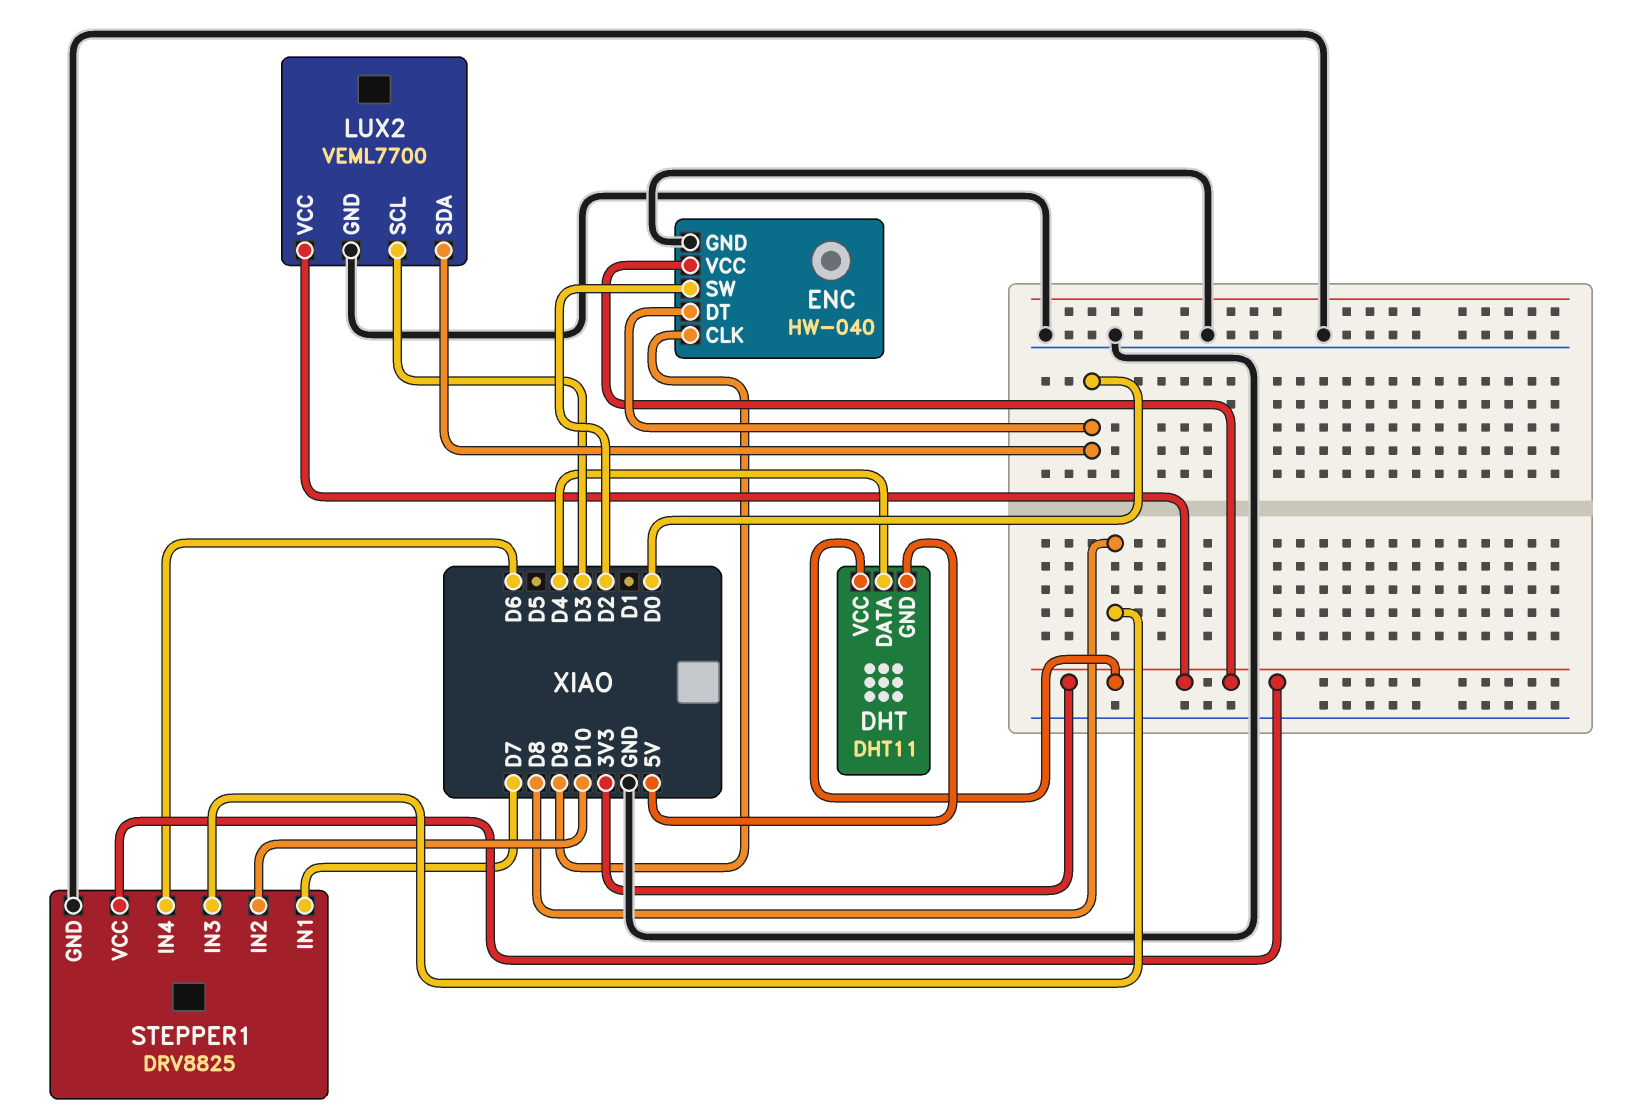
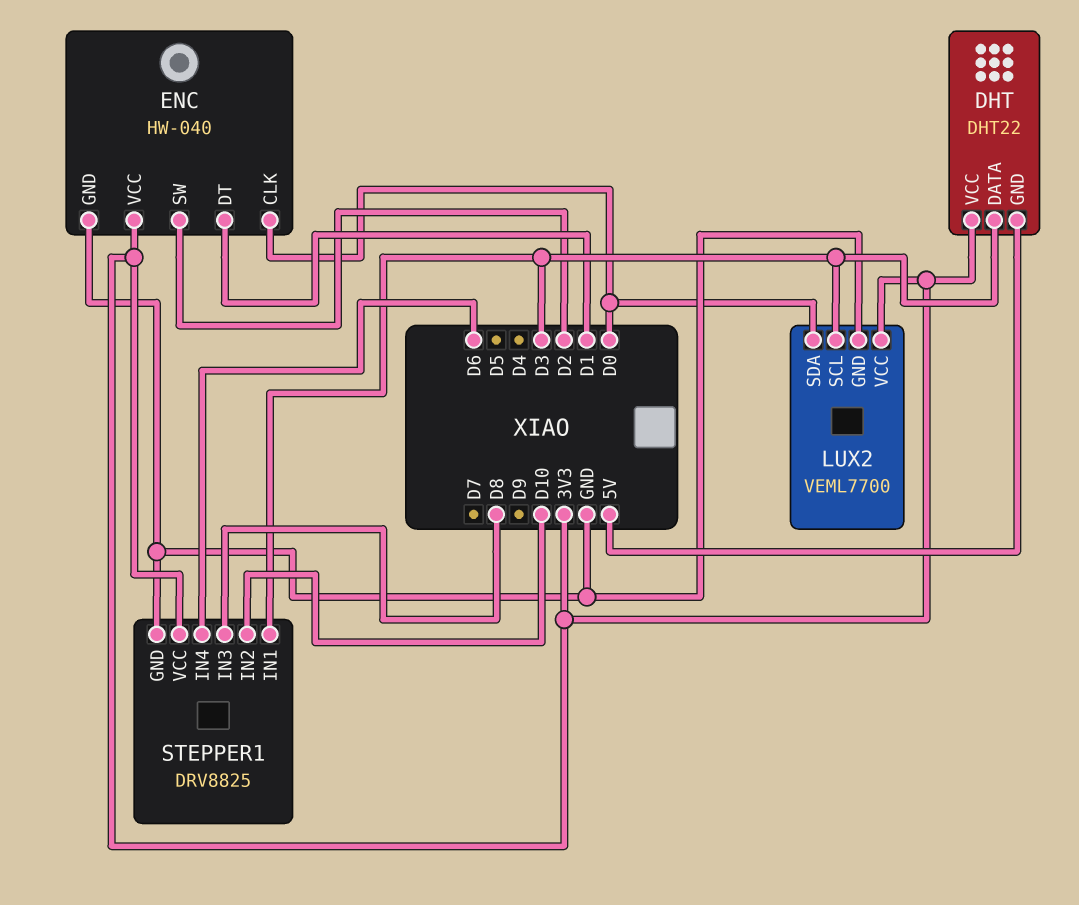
DHT: DHT11 -> DHT22
DHT pin DATA: D4 -> D3
ENC pin CLK: D9 -> D0
ENC pin DT: D0 -> D1
STEPPER1 pin IN1: D7 -> D3

